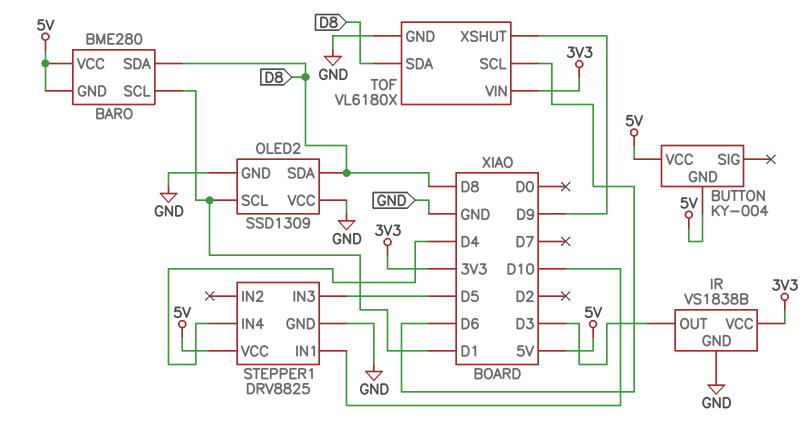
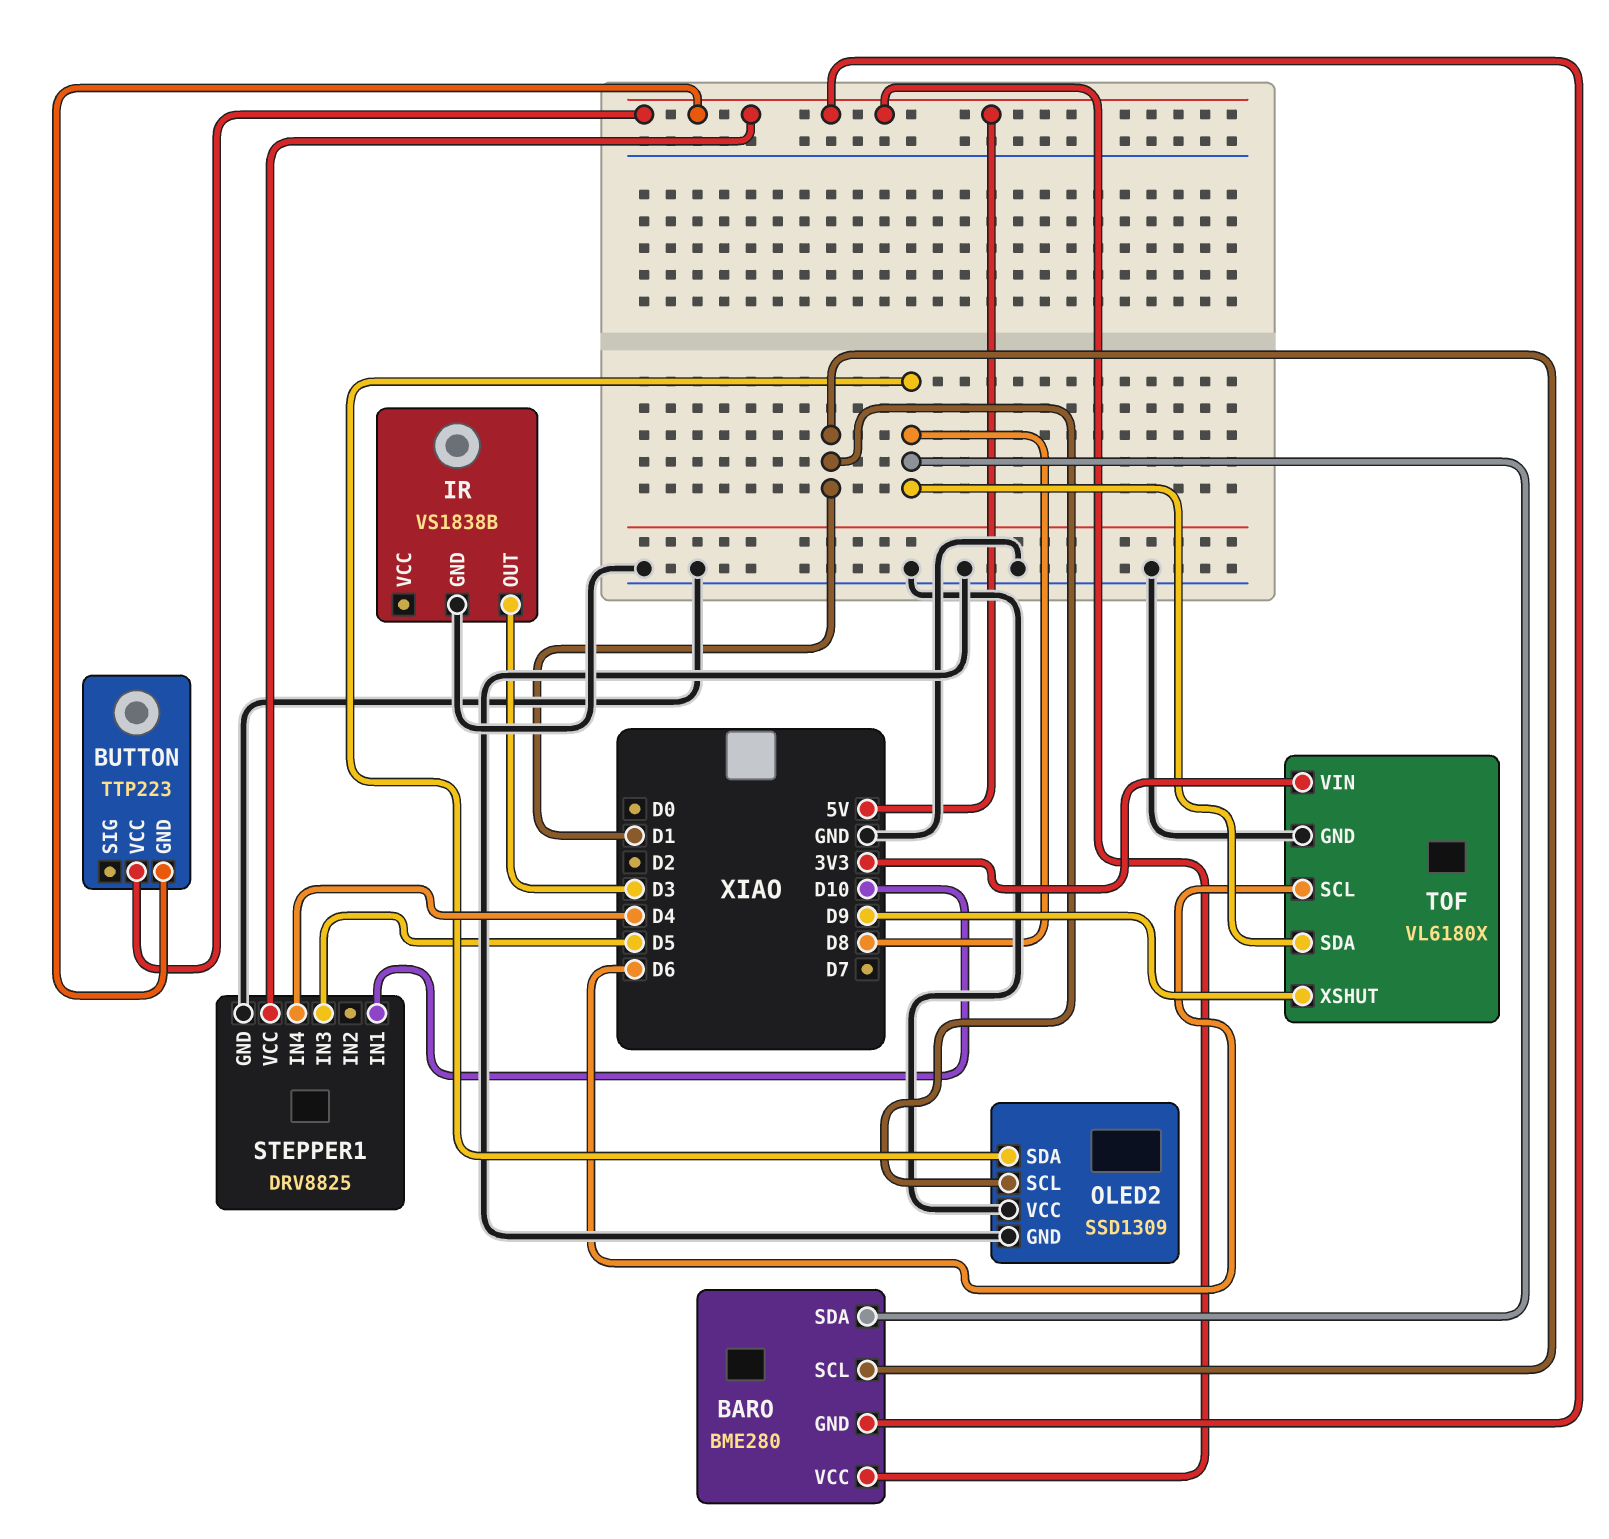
BUTTON: KY-004 -> TTP223
IR pin VCC: 3V3 -> none

